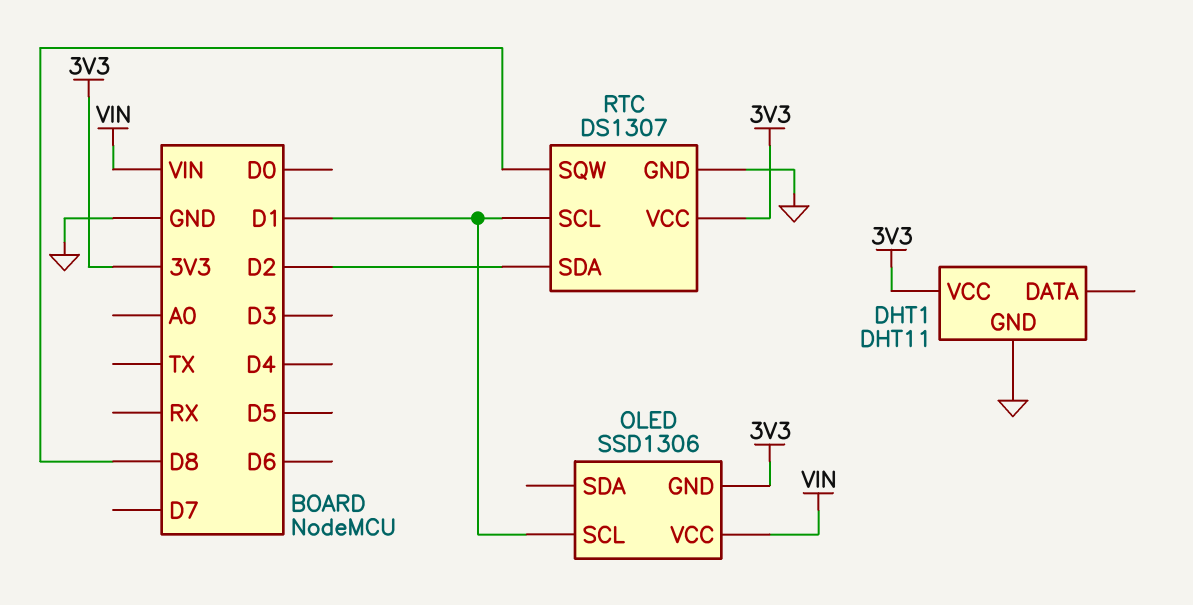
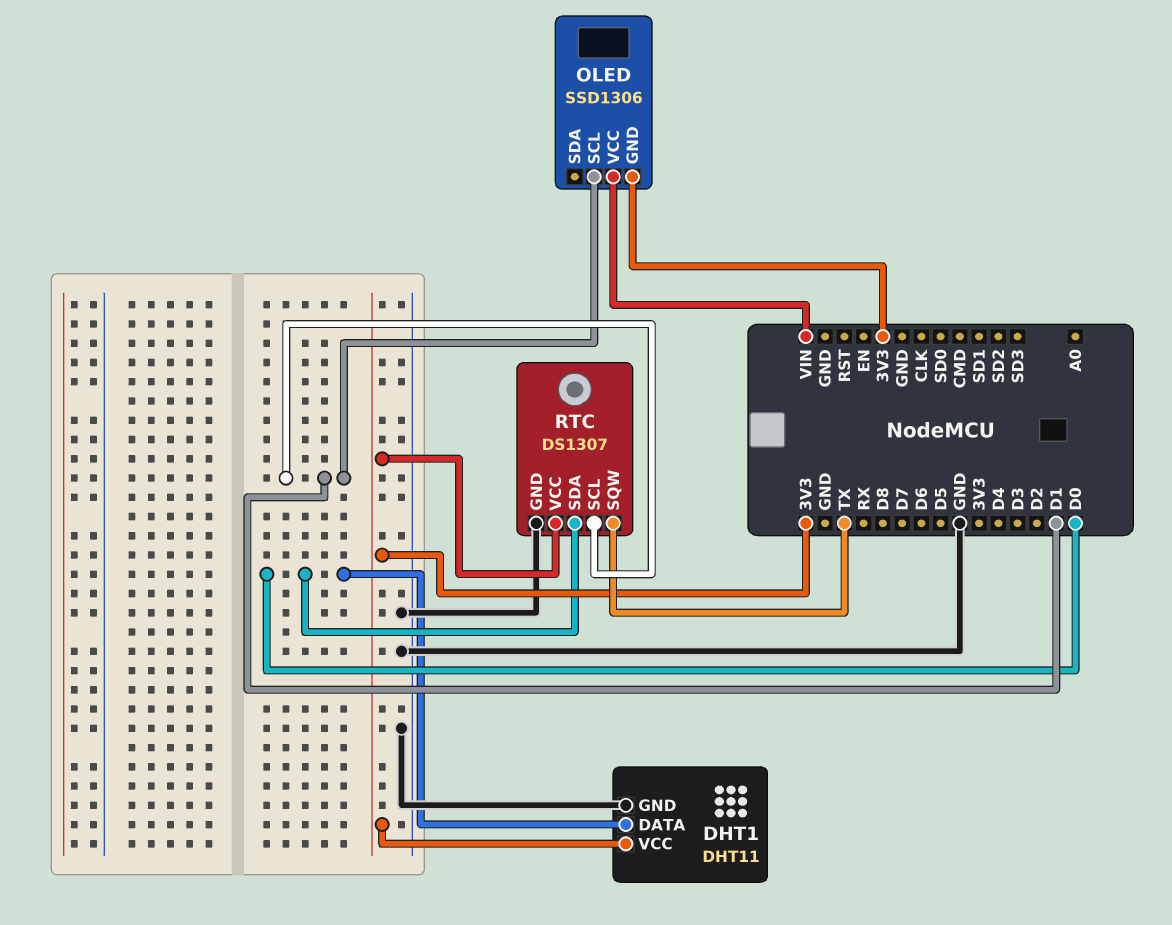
DHT1 pin DATA: none -> D0
RTC pin SDA: D2 -> D0
RTC pin SQW: D8 -> TX

